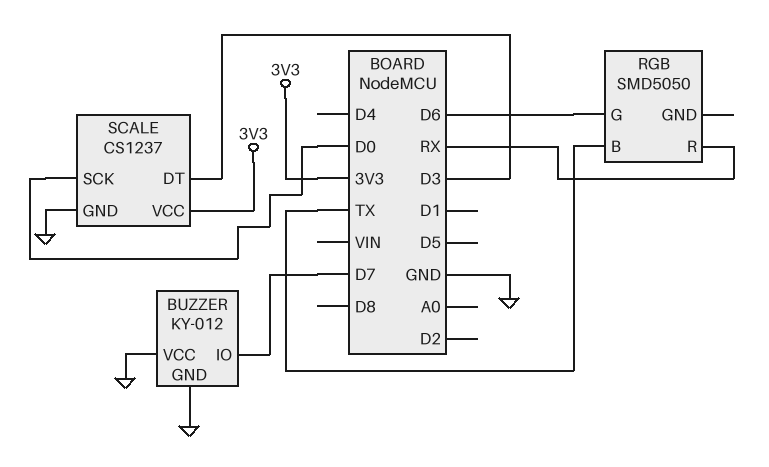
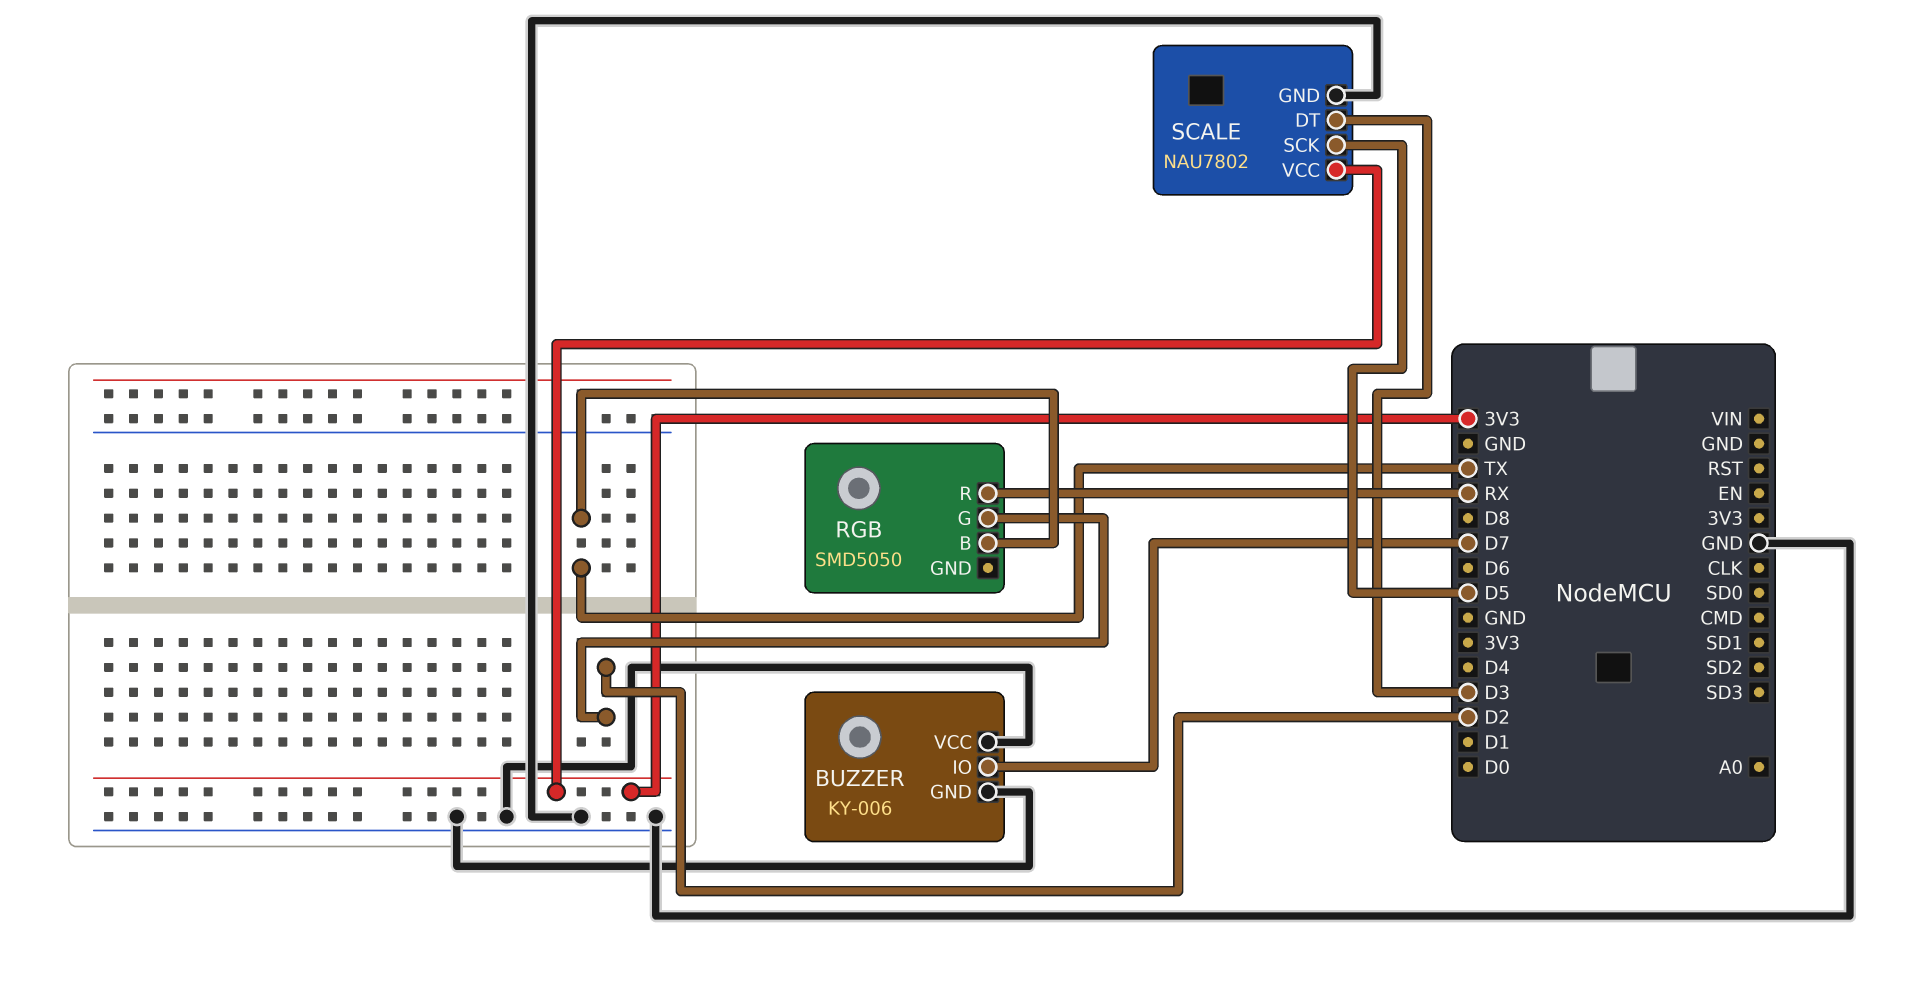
BUZZER: KY-012 -> KY-006
RGB pin G: D6 -> D2
SCALE: CS1237 -> NAU7802
SCALE pin SCK: D0 -> D5

